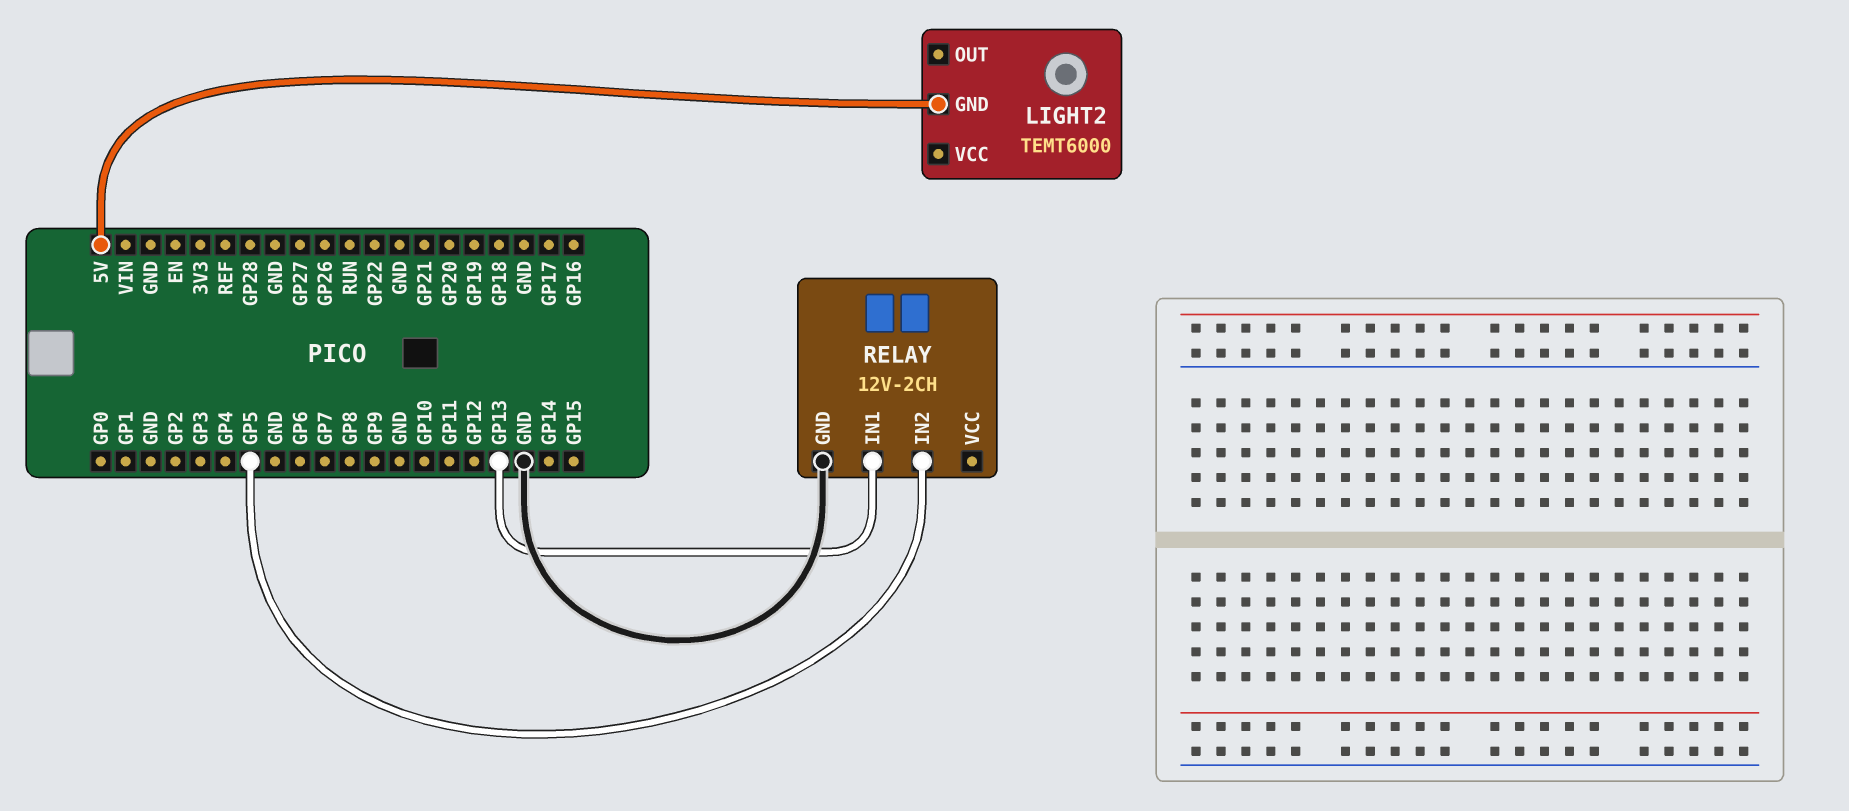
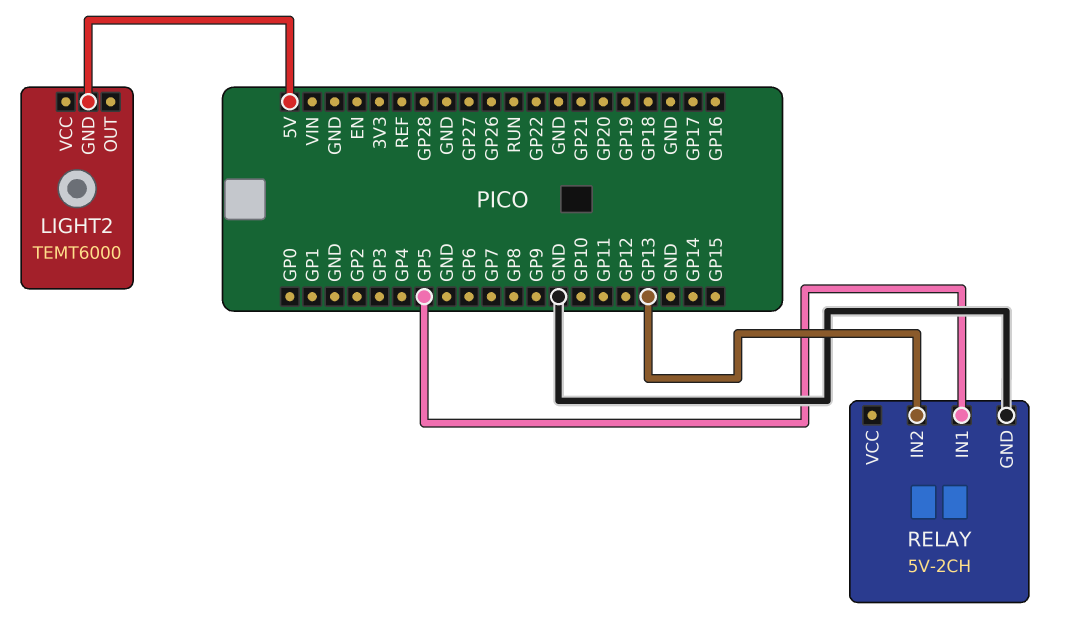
RELAY: 12V-2CH -> 5V-2CH
RELAY pin IN1: GP13 -> GP5
RELAY pin IN2: GP5 -> GP13

